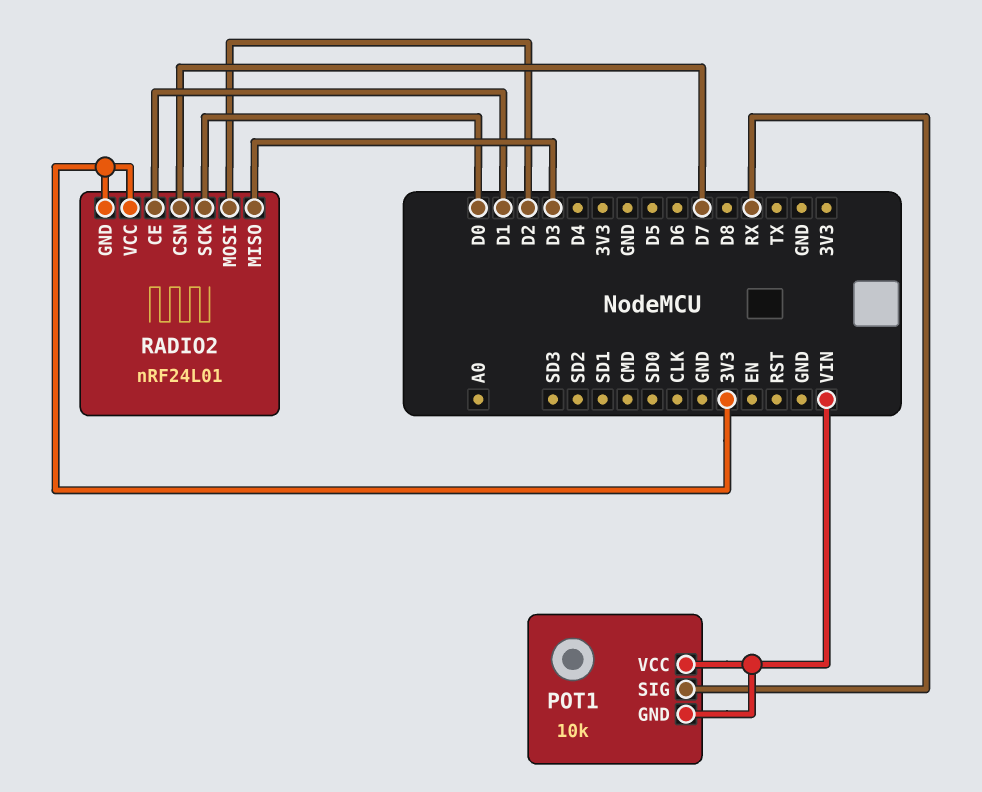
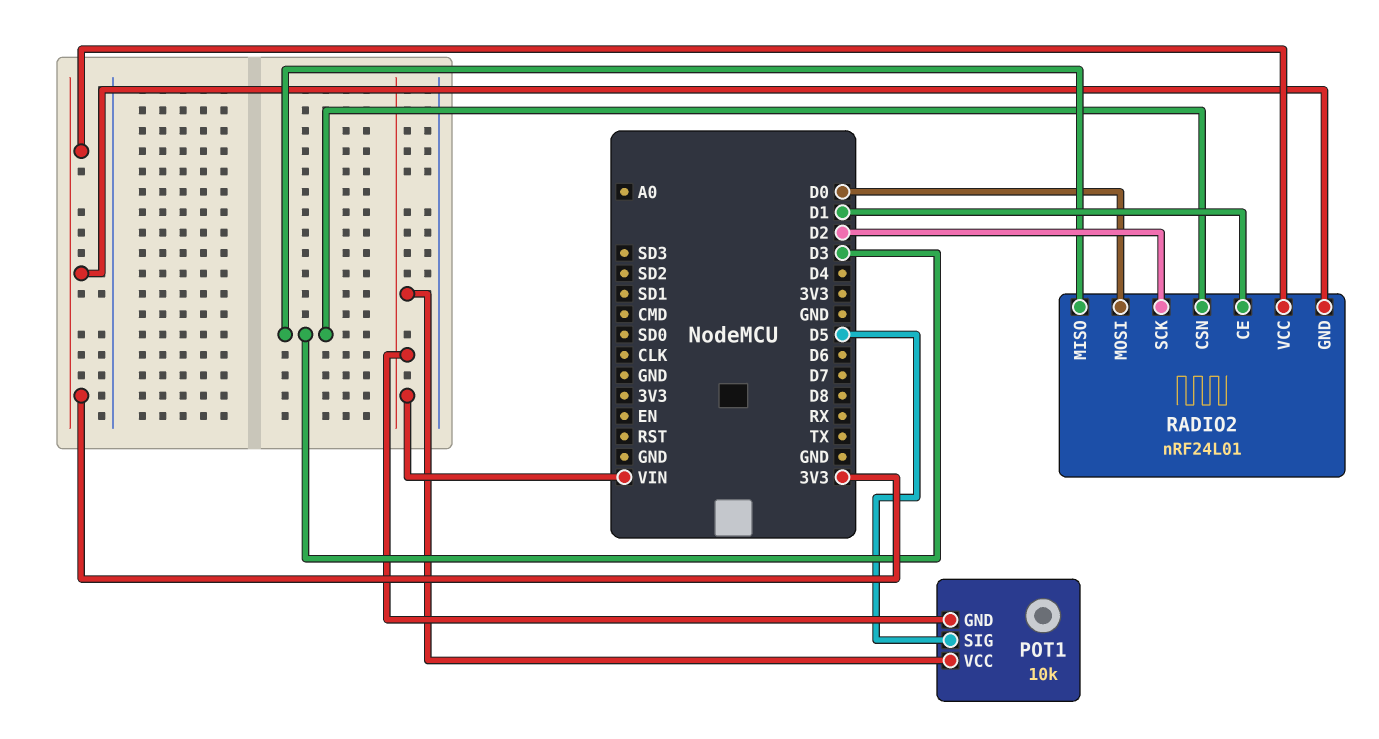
POT1 pin SIG: RX -> D5
RADIO2 pin CSN: D7 -> D3
RADIO2 pin MOSI: D2 -> D0
RADIO2 pin SCK: D0 -> D2

